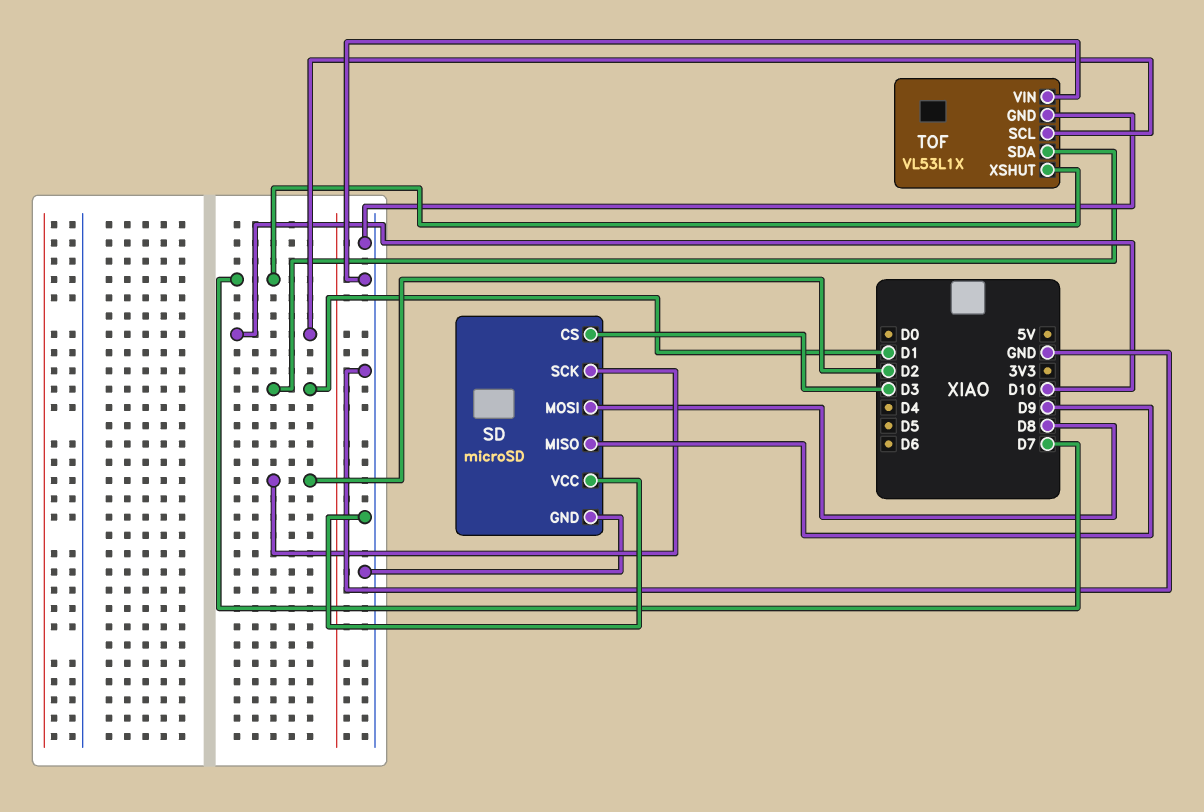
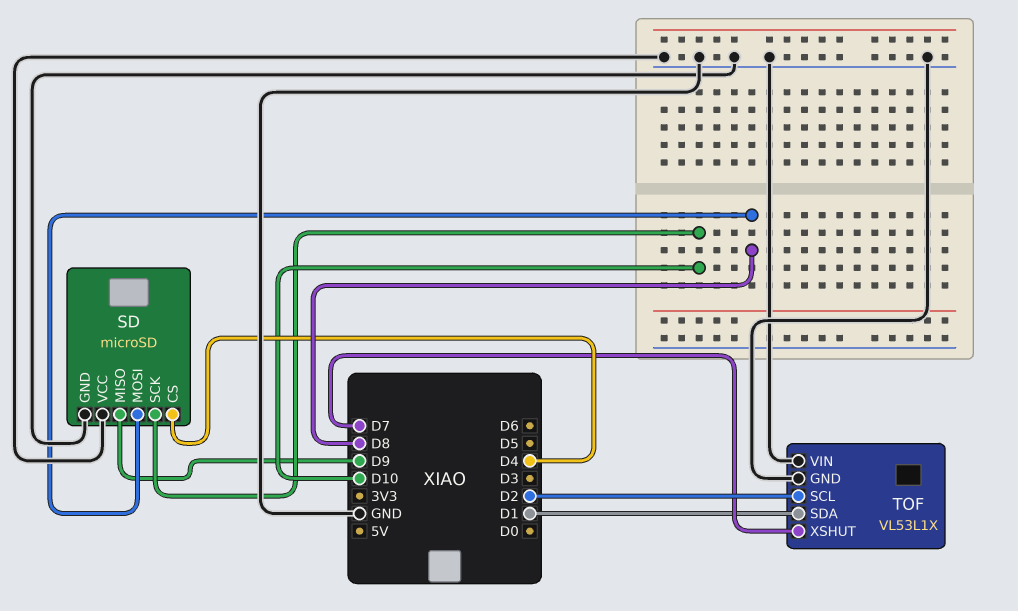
SD pin CS: D3 -> D4
SD pin SCK: D2 -> D10
TOF pin SCL: D10 -> D2

